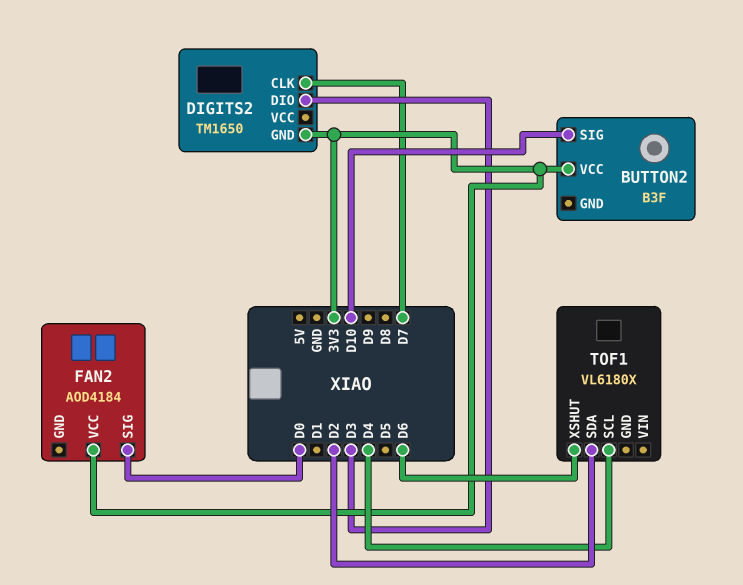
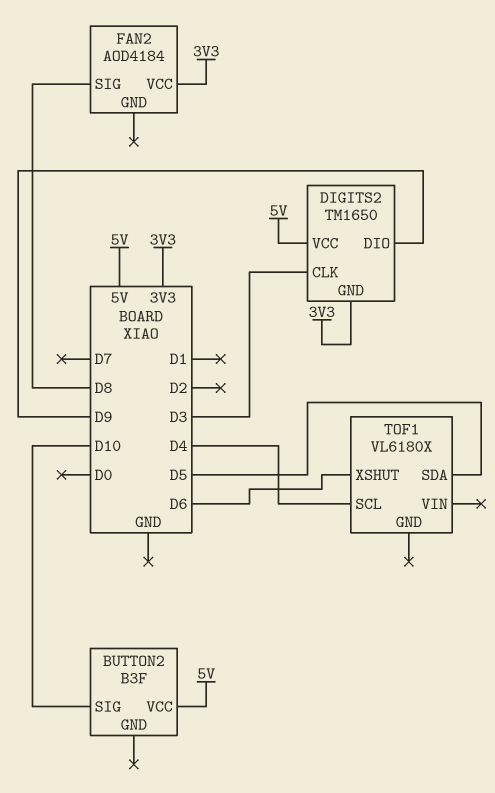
BUTTON2 pin VCC: 3V3 -> 5V
DIGITS2 pin CLK: D7 -> D3
DIGITS2 pin DIO: D3 -> D9
DIGITS2 pin VCC: none -> 5V
FAN2 pin SIG: D0 -> D8
TOF1 pin SDA: D2 -> D5

